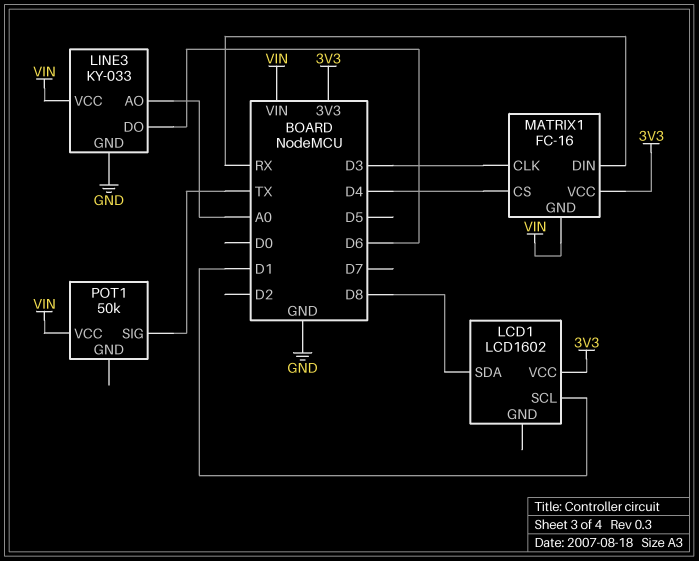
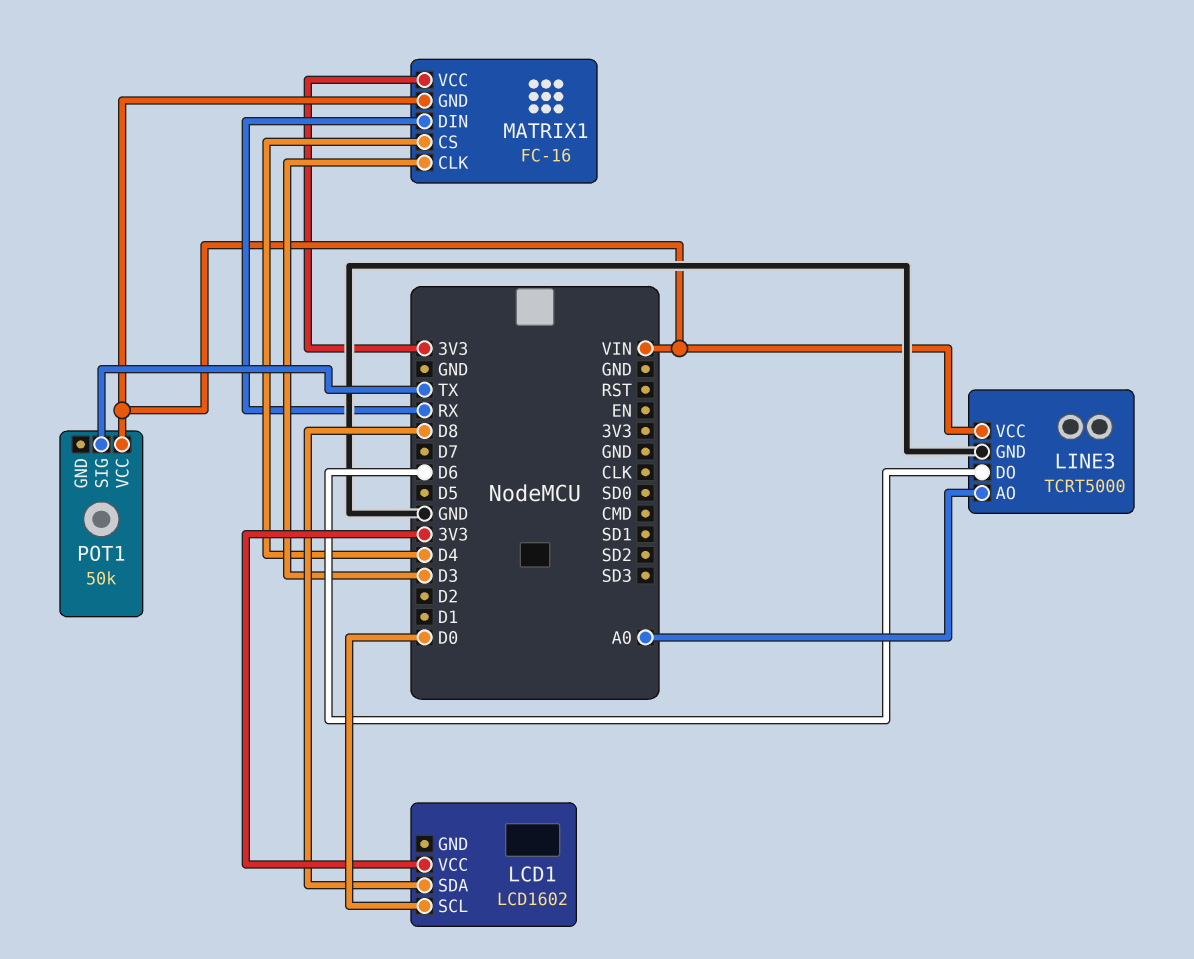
LCD1 pin SCL: D1 -> D0
LINE3: KY-033 -> TCRT5000

